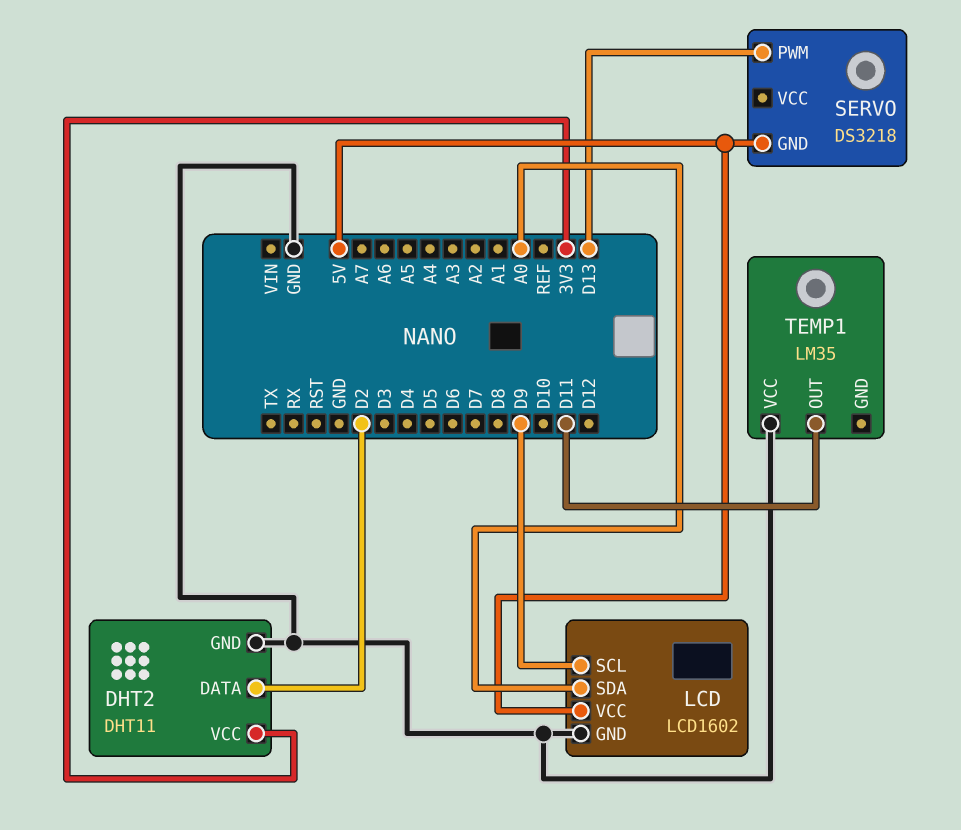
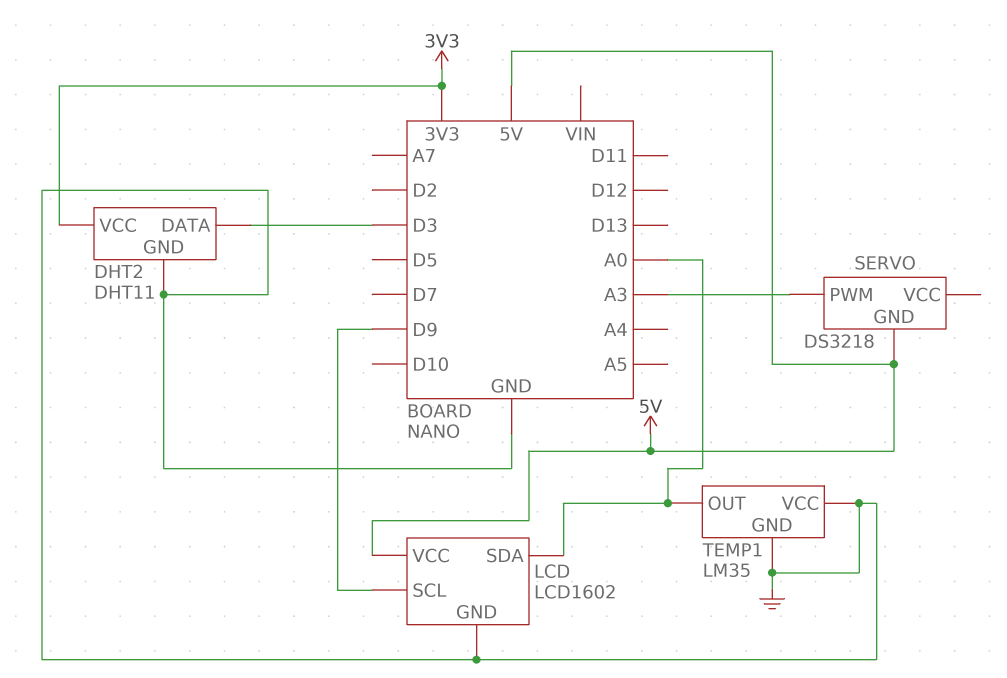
DHT2 pin DATA: D2 -> D3
SERVO pin PWM: D13 -> A3
TEMP1 pin GND: none -> GND
TEMP1 pin OUT: D11 -> A0

